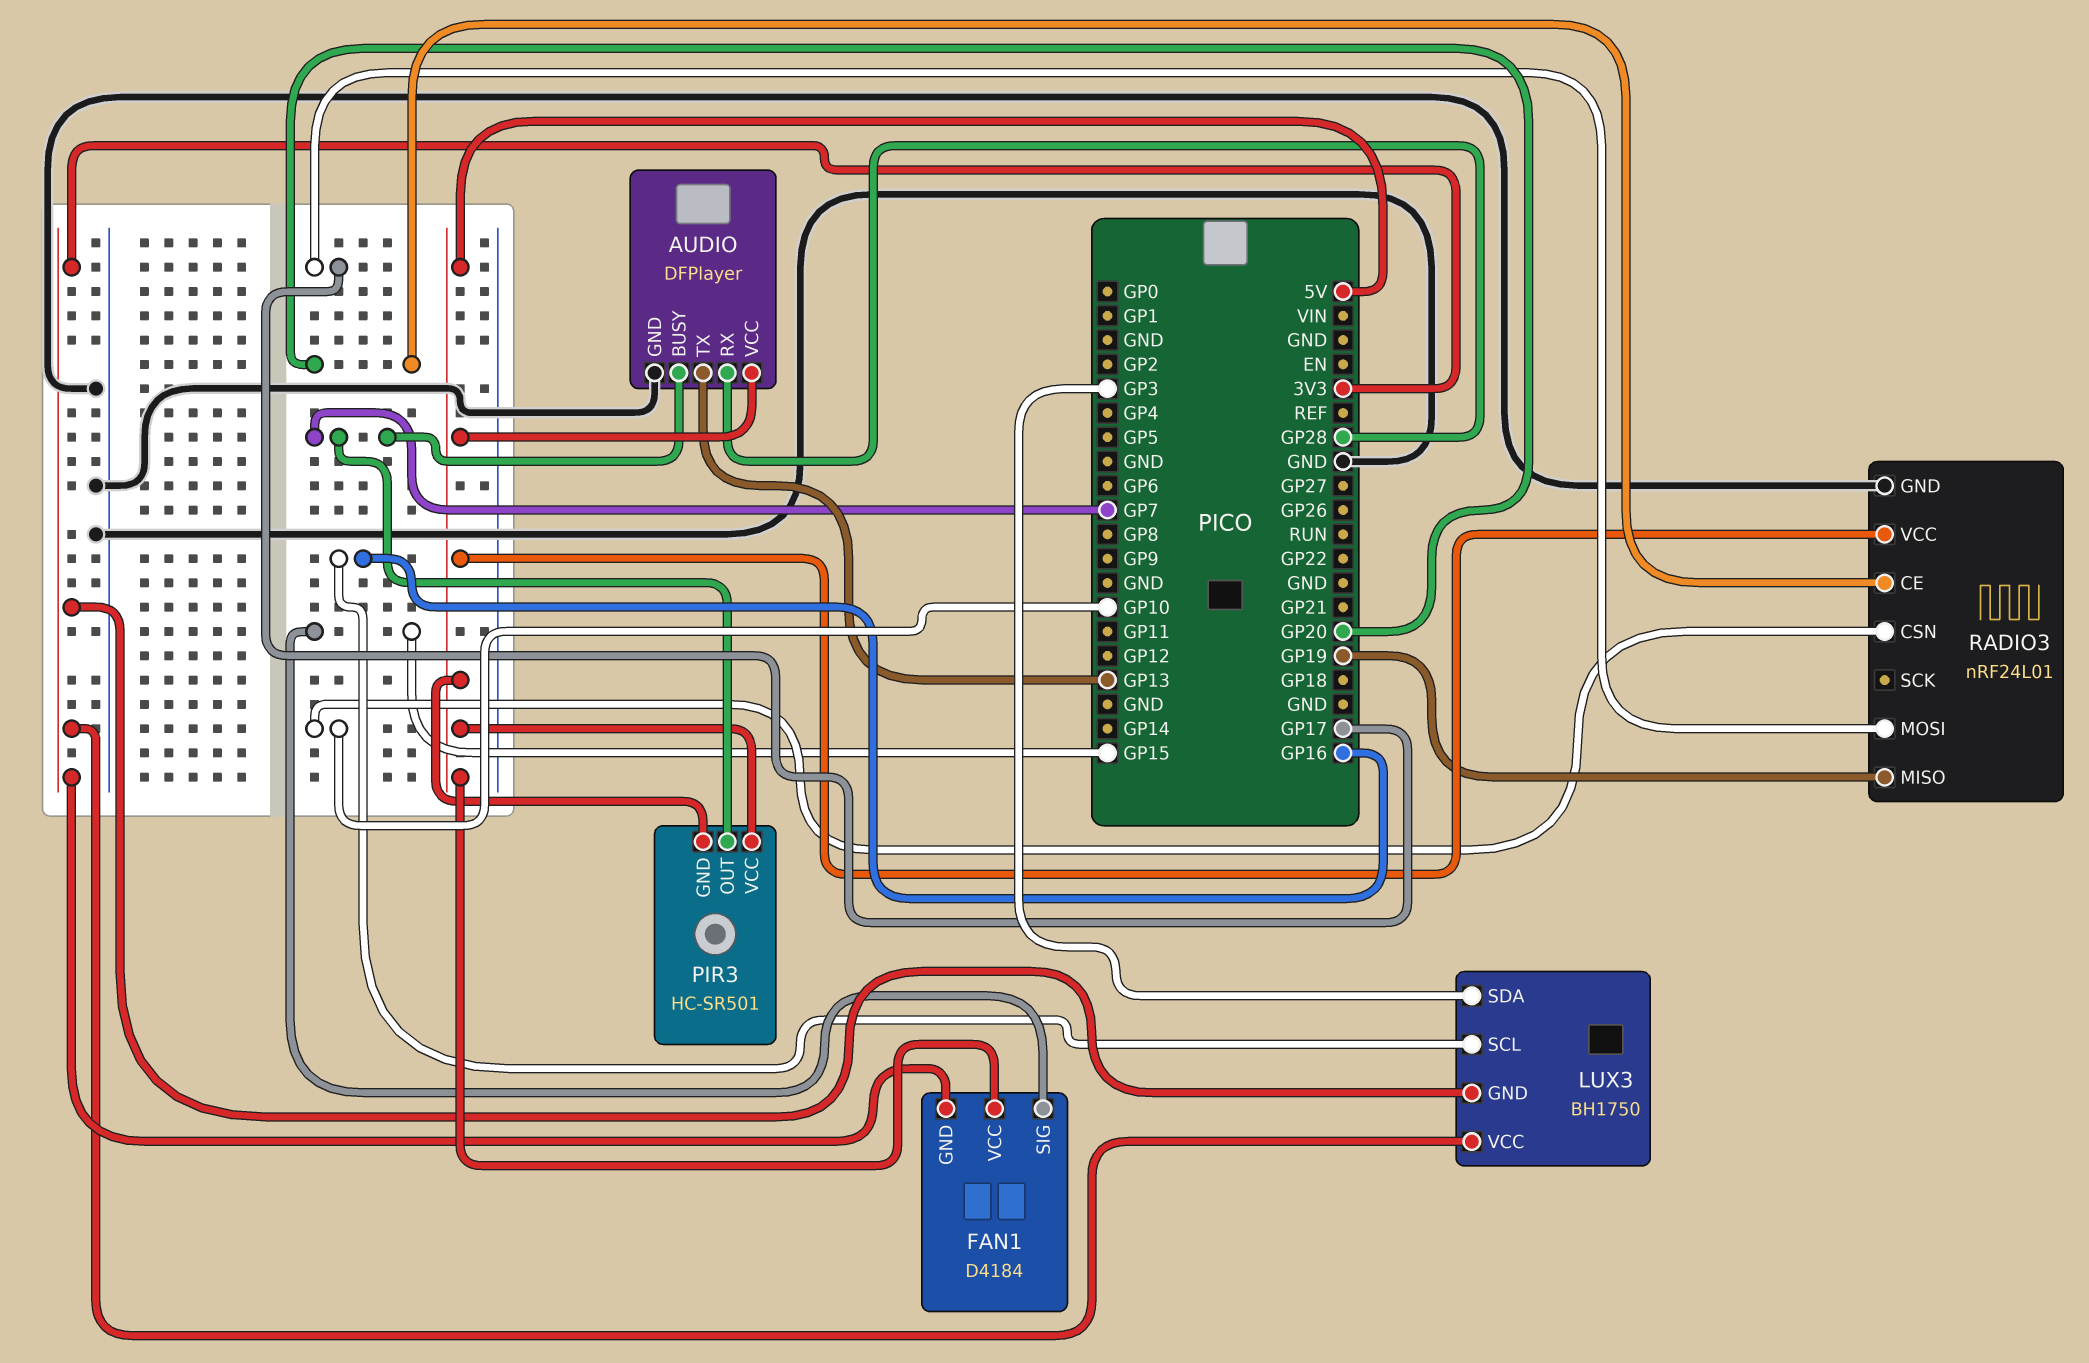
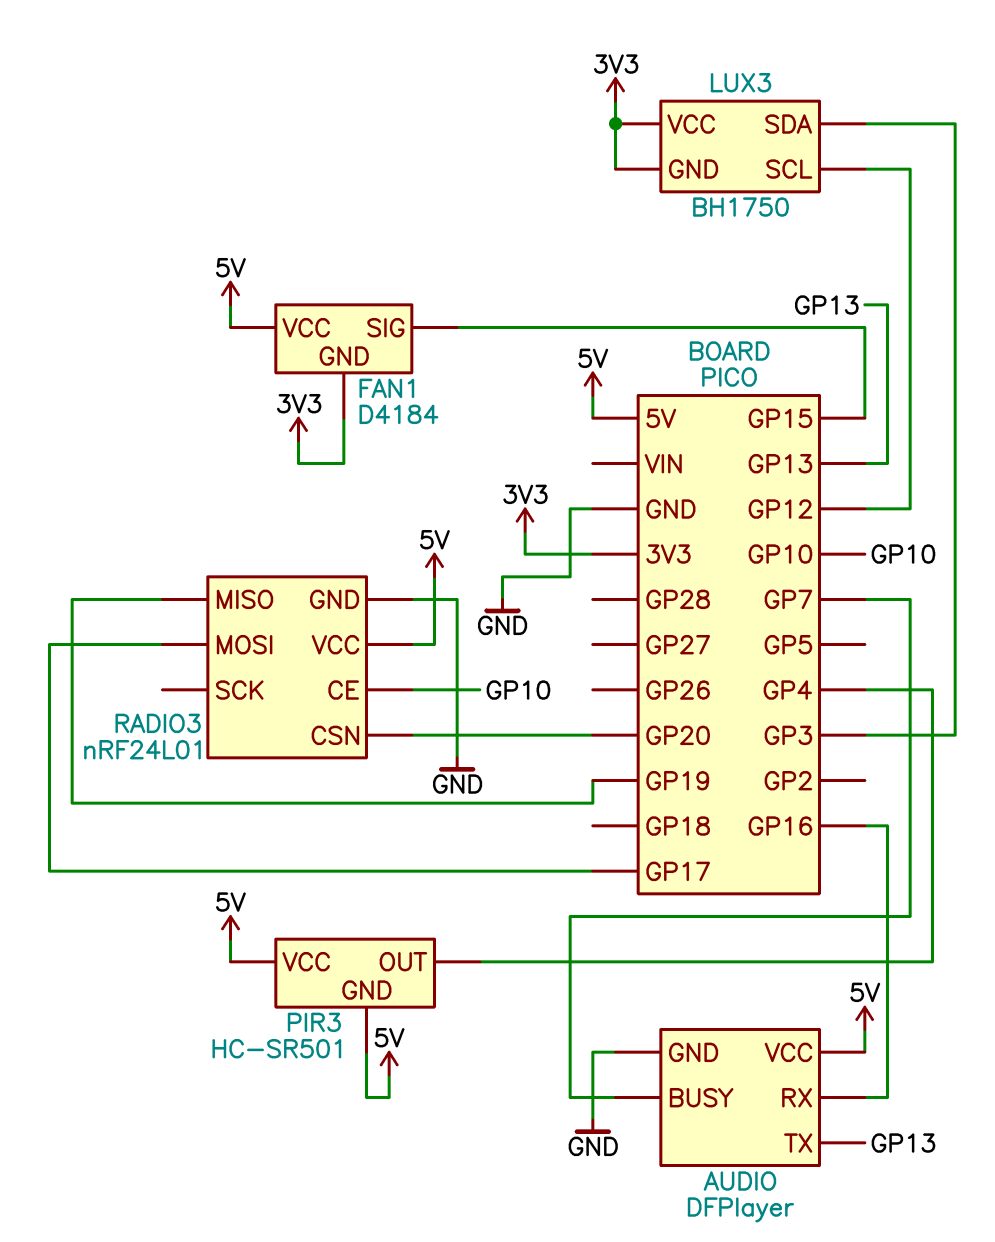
AUDIO pin RX: GP28 -> GP16
LUX3 pin SCL: GP16 -> GP12
PIR3 pin OUT: GP7 -> GP4
RADIO3 pin CE: GP20 -> GP10
RADIO3 pin CSN: GP10 -> GP20

